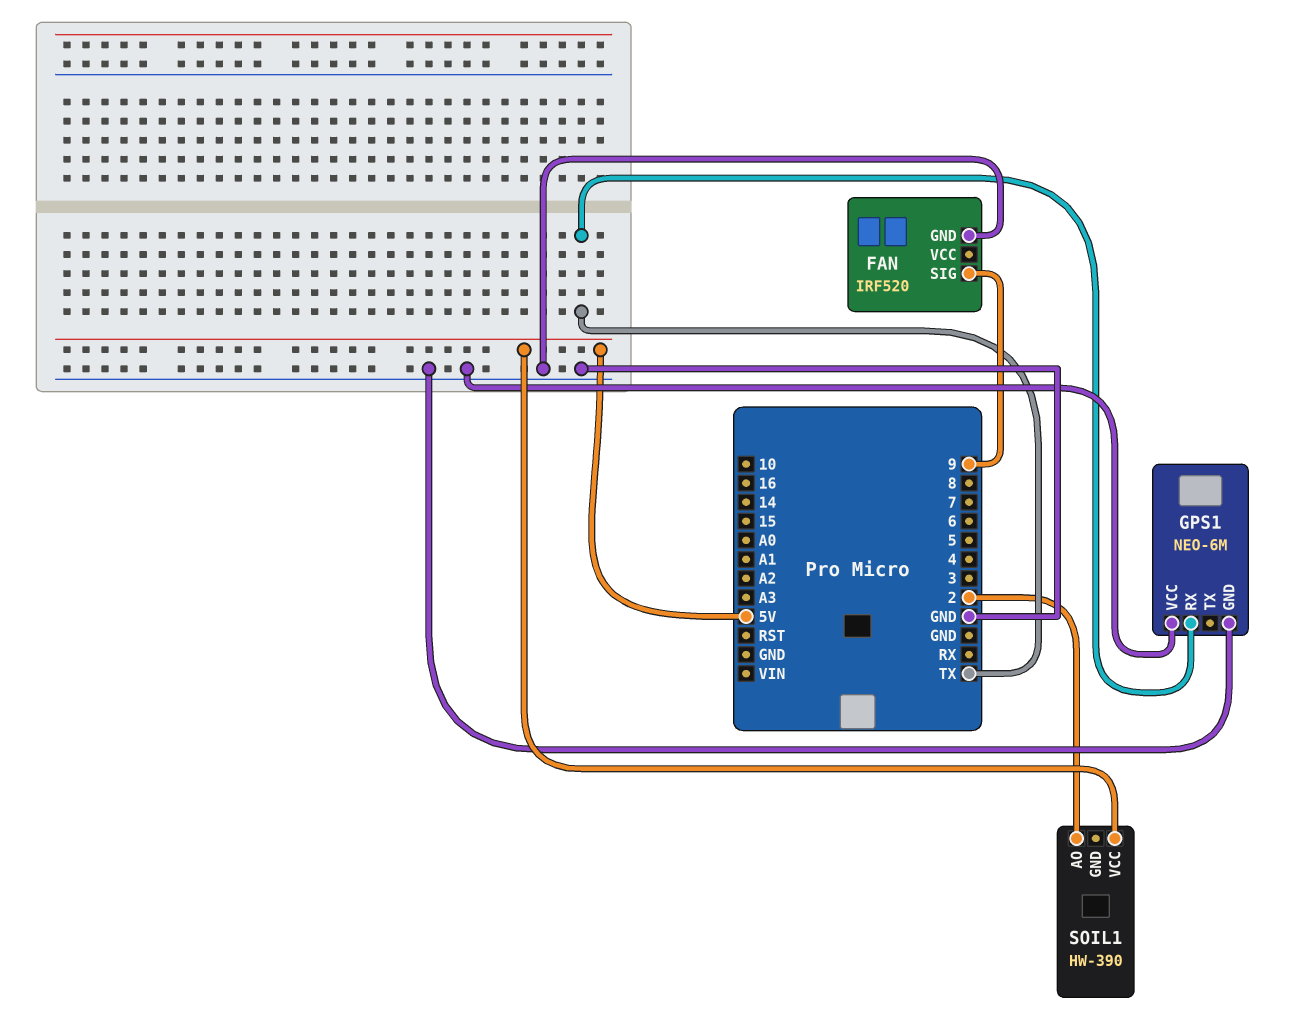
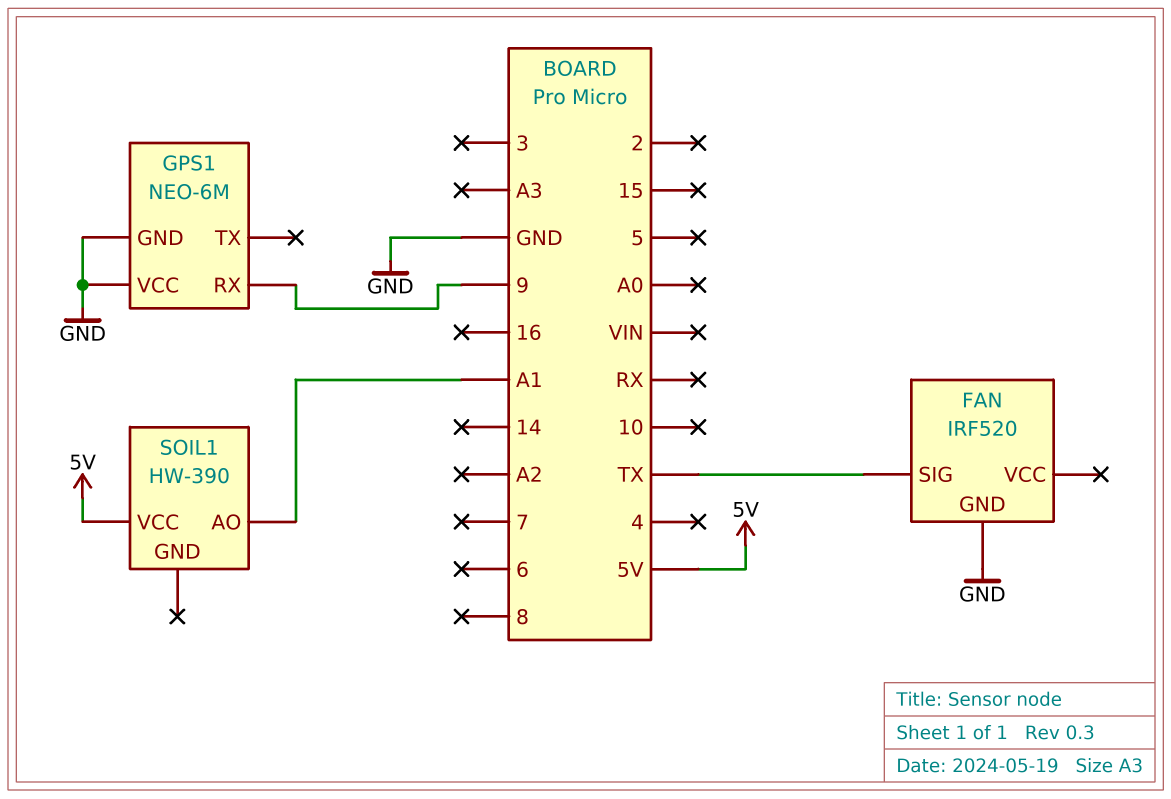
FAN pin SIG: 9 -> TX
GPS1 pin RX: TX -> 9
SOIL1 pin AO: 2 -> A1

